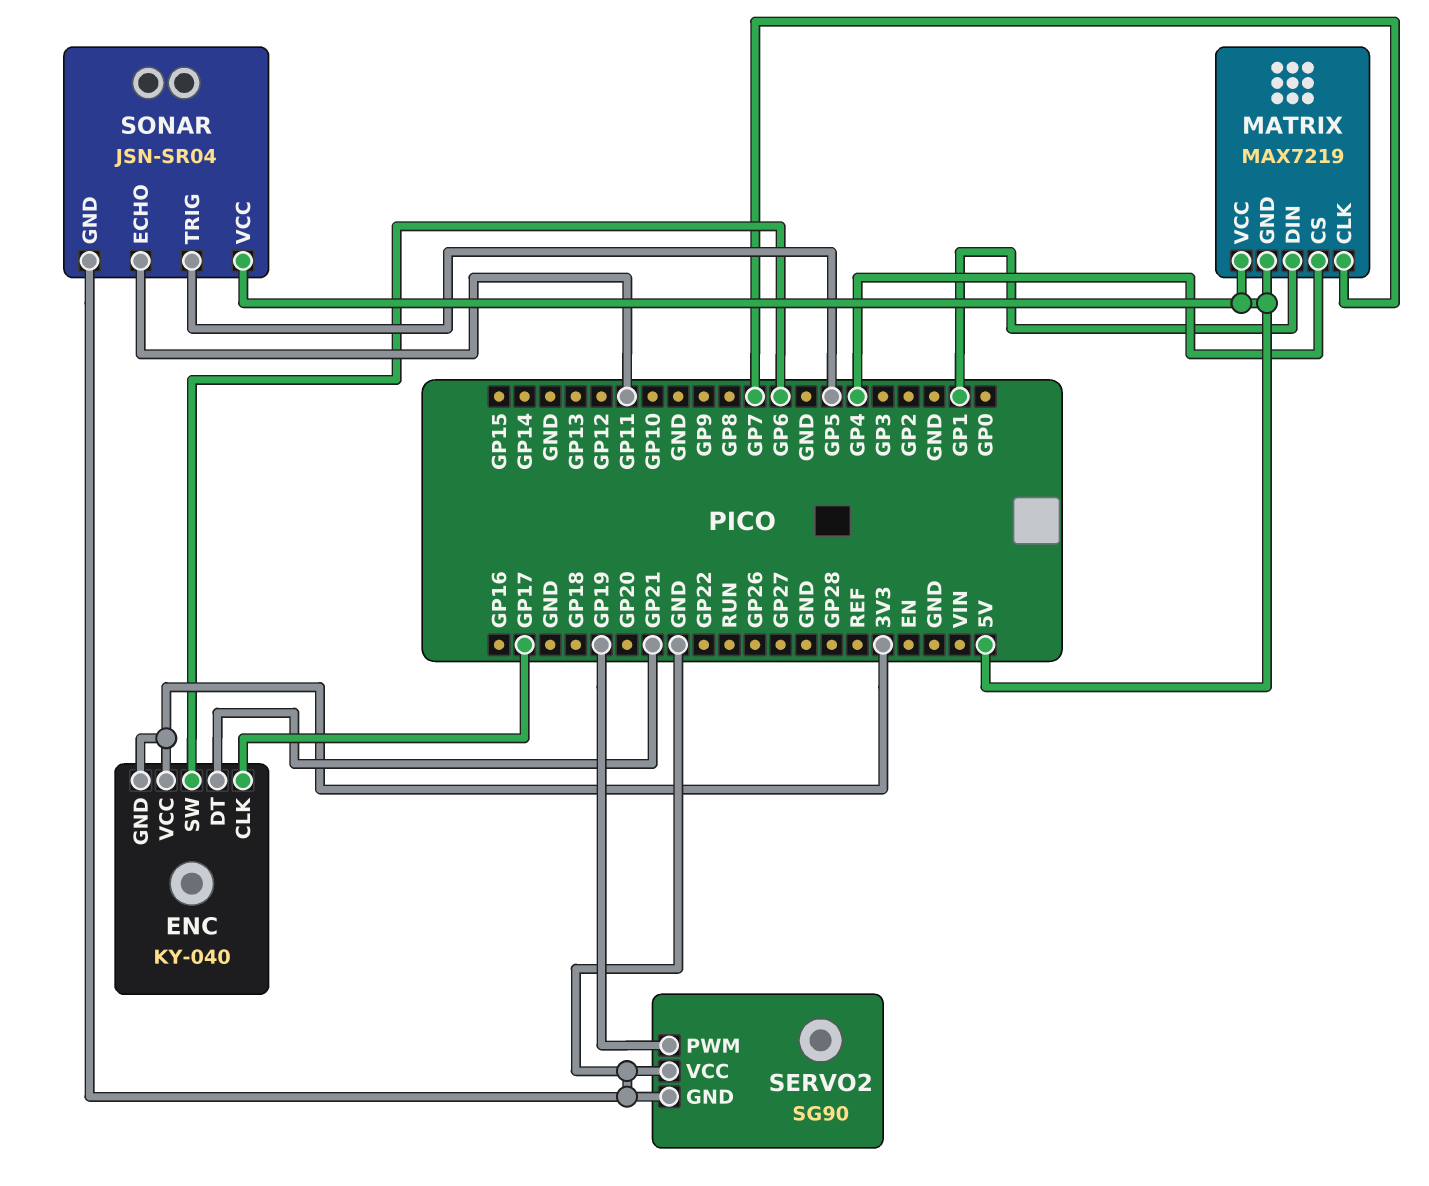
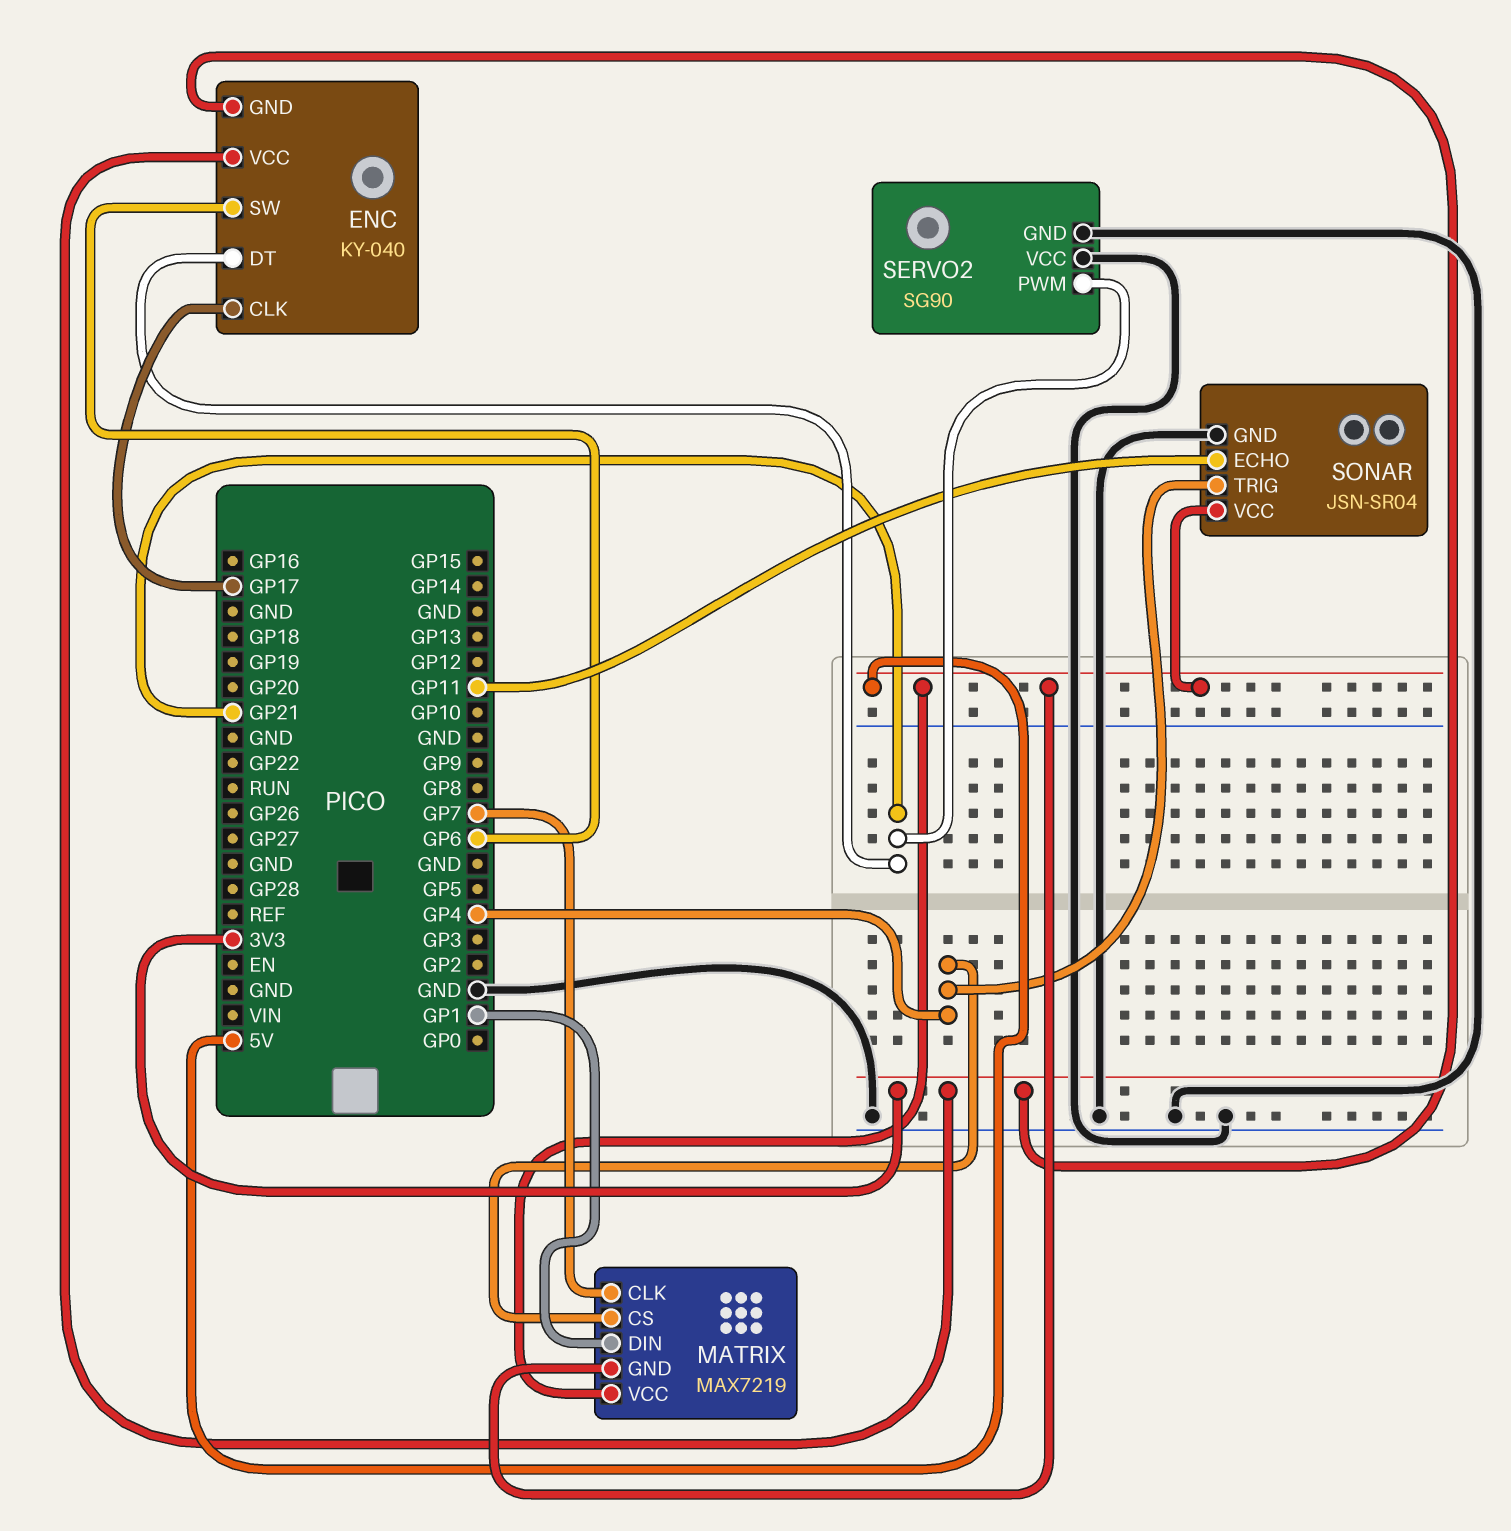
SERVO2 pin PWM: GP19 -> GP21
SONAR pin TRIG: GP5 -> GP4

